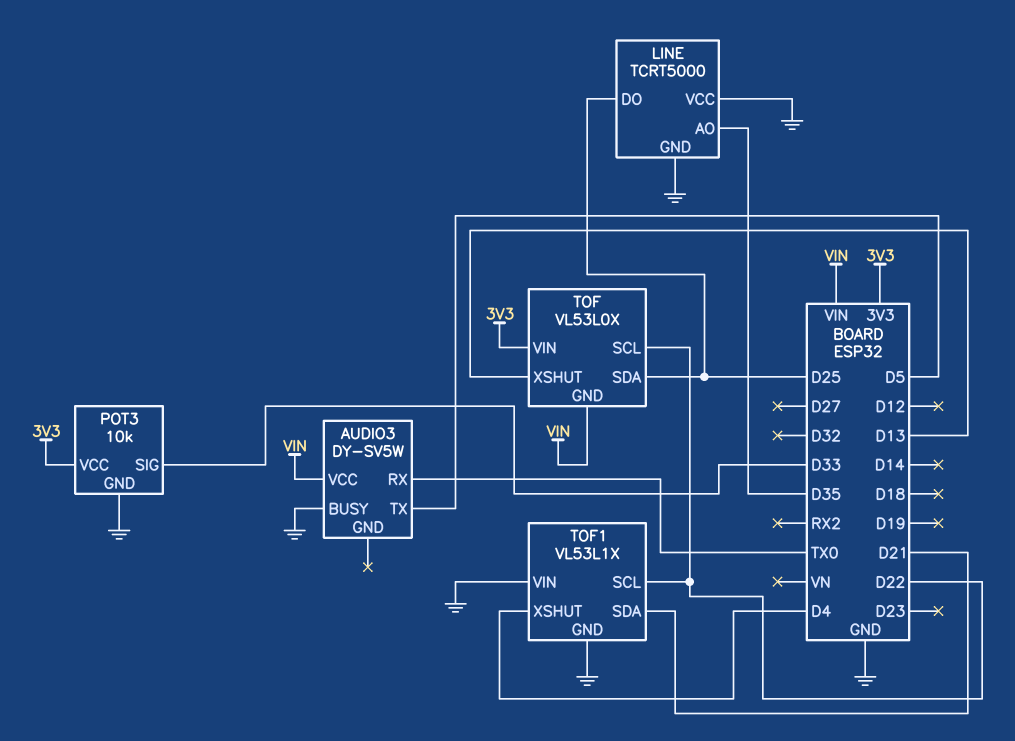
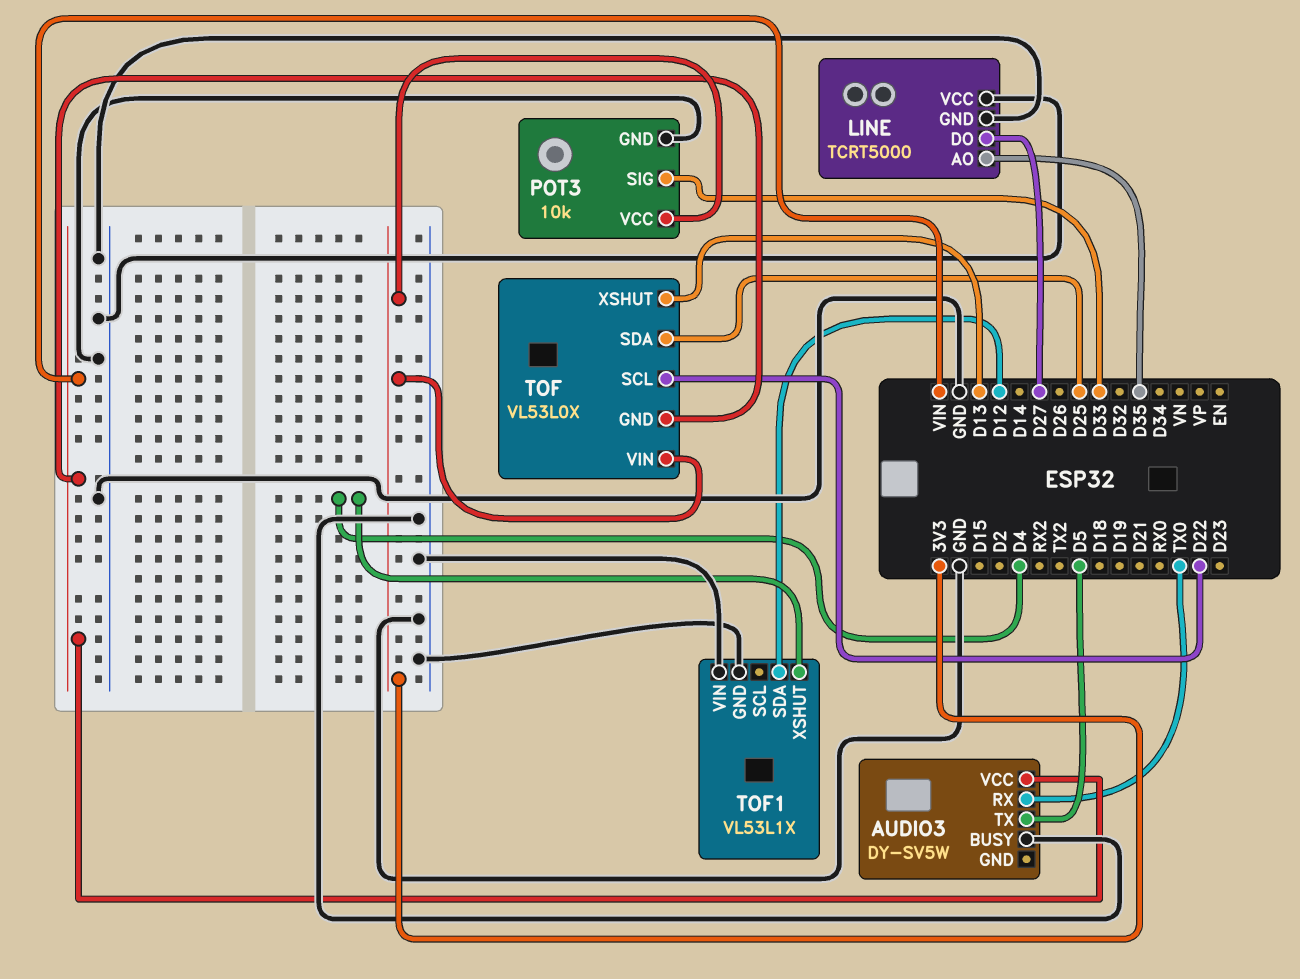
LINE pin DO: D25 -> D27
TOF1 pin SCL: D22 -> none
TOF1 pin SDA: D21 -> D12

